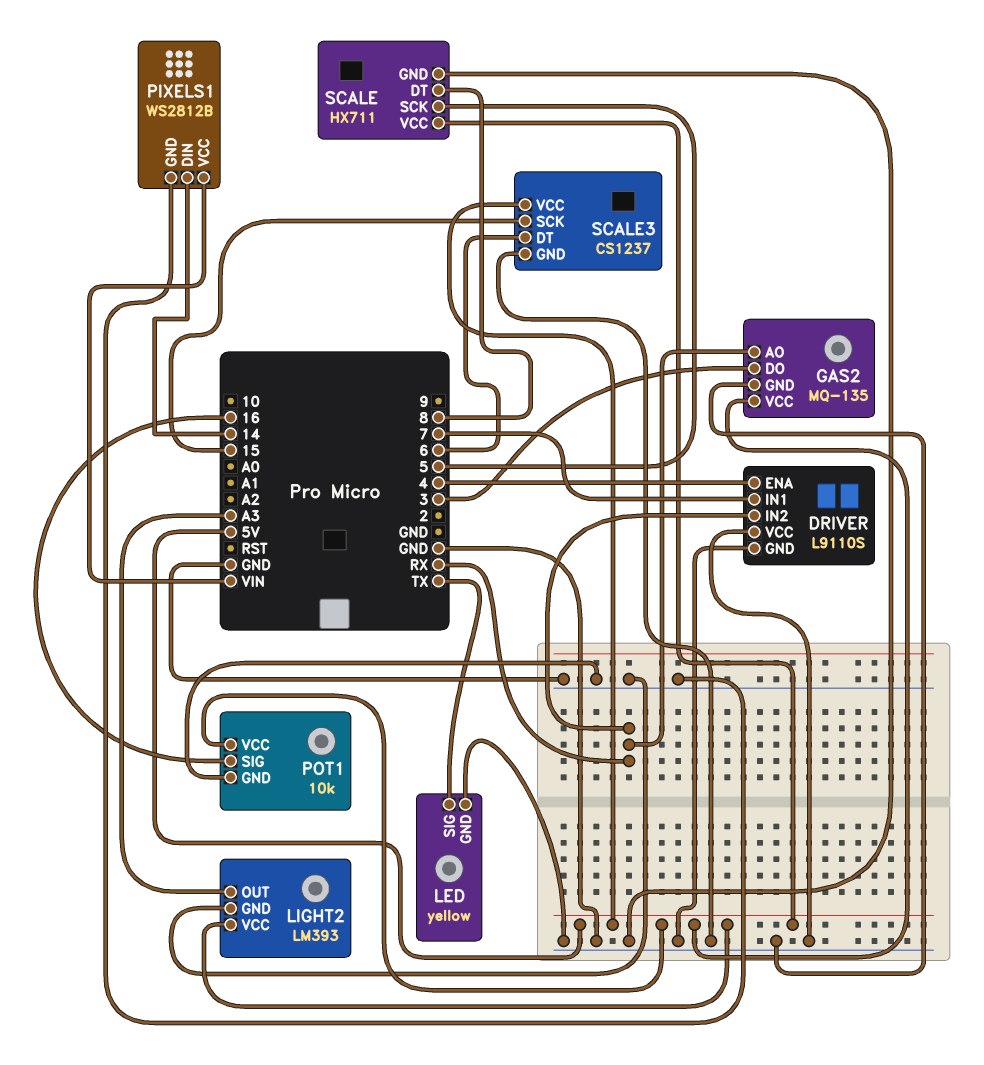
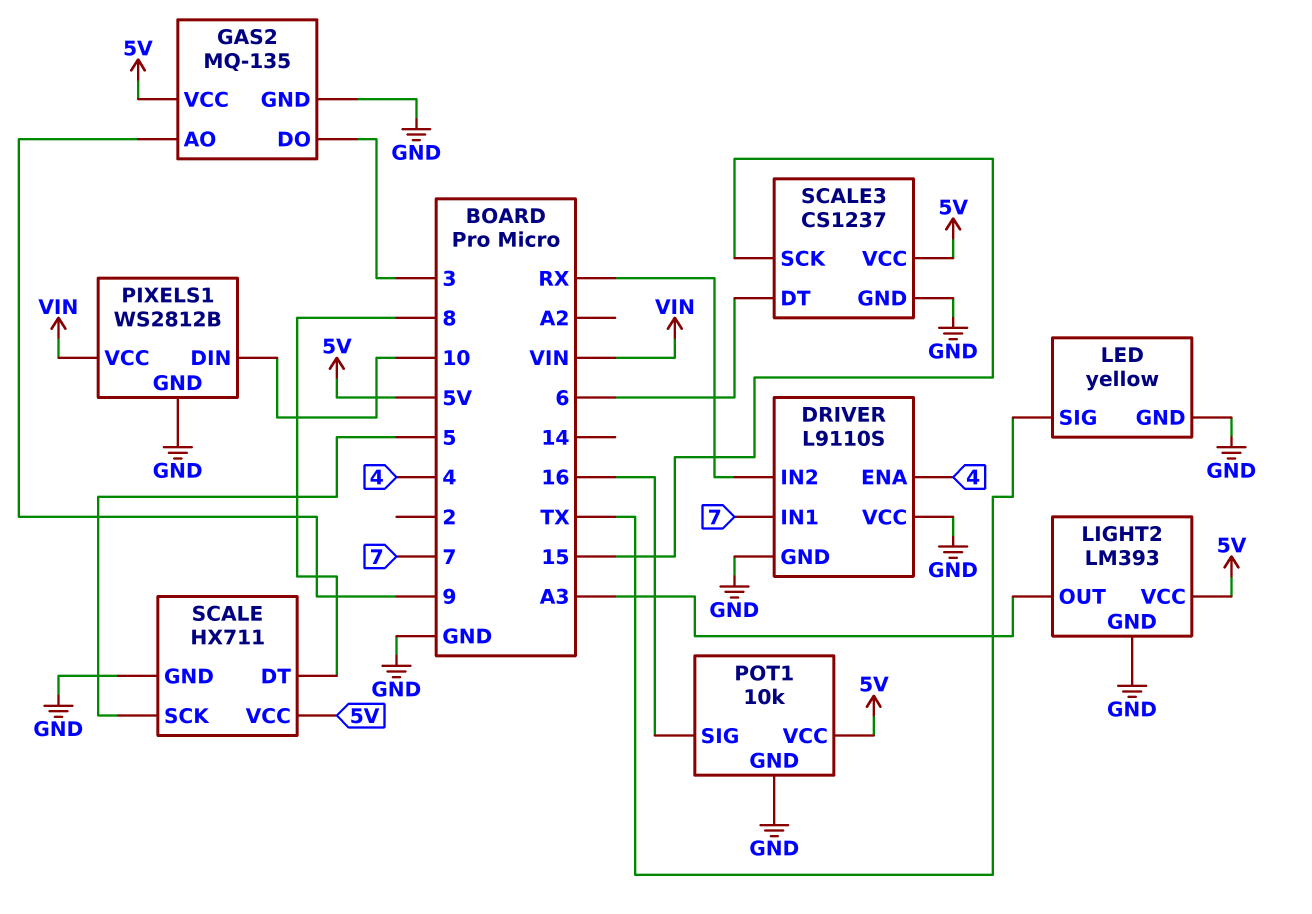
GAS2 pin AO: RX -> 9
PIXELS1 pin DIN: 14 -> 10

